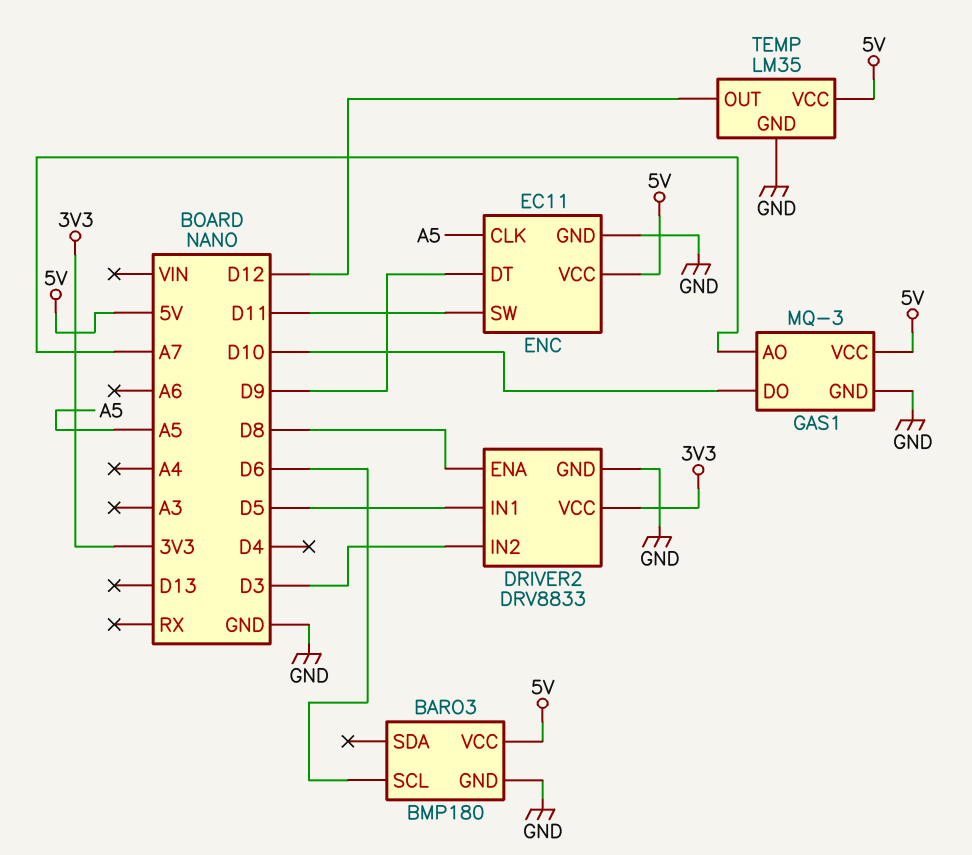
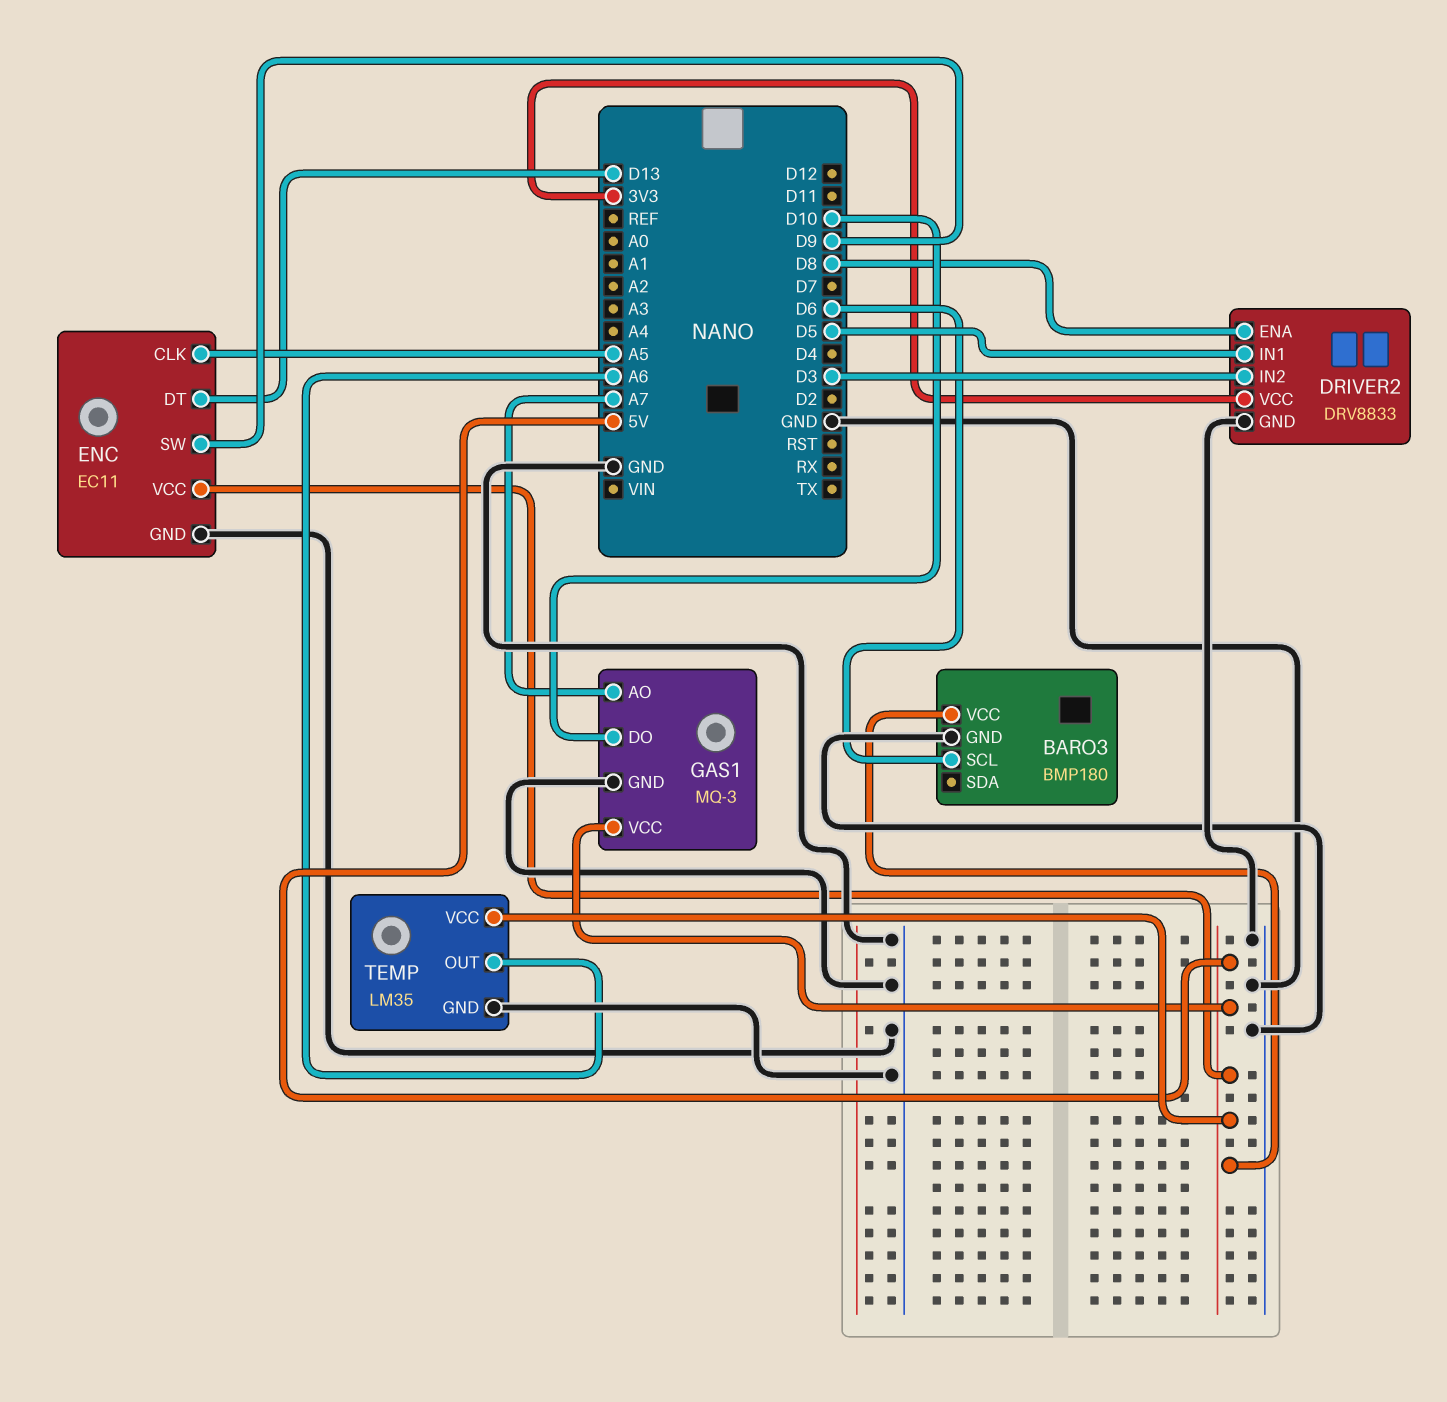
ENC pin DT: D9 -> D13
ENC pin SW: D11 -> D9
TEMP pin OUT: D12 -> A6

